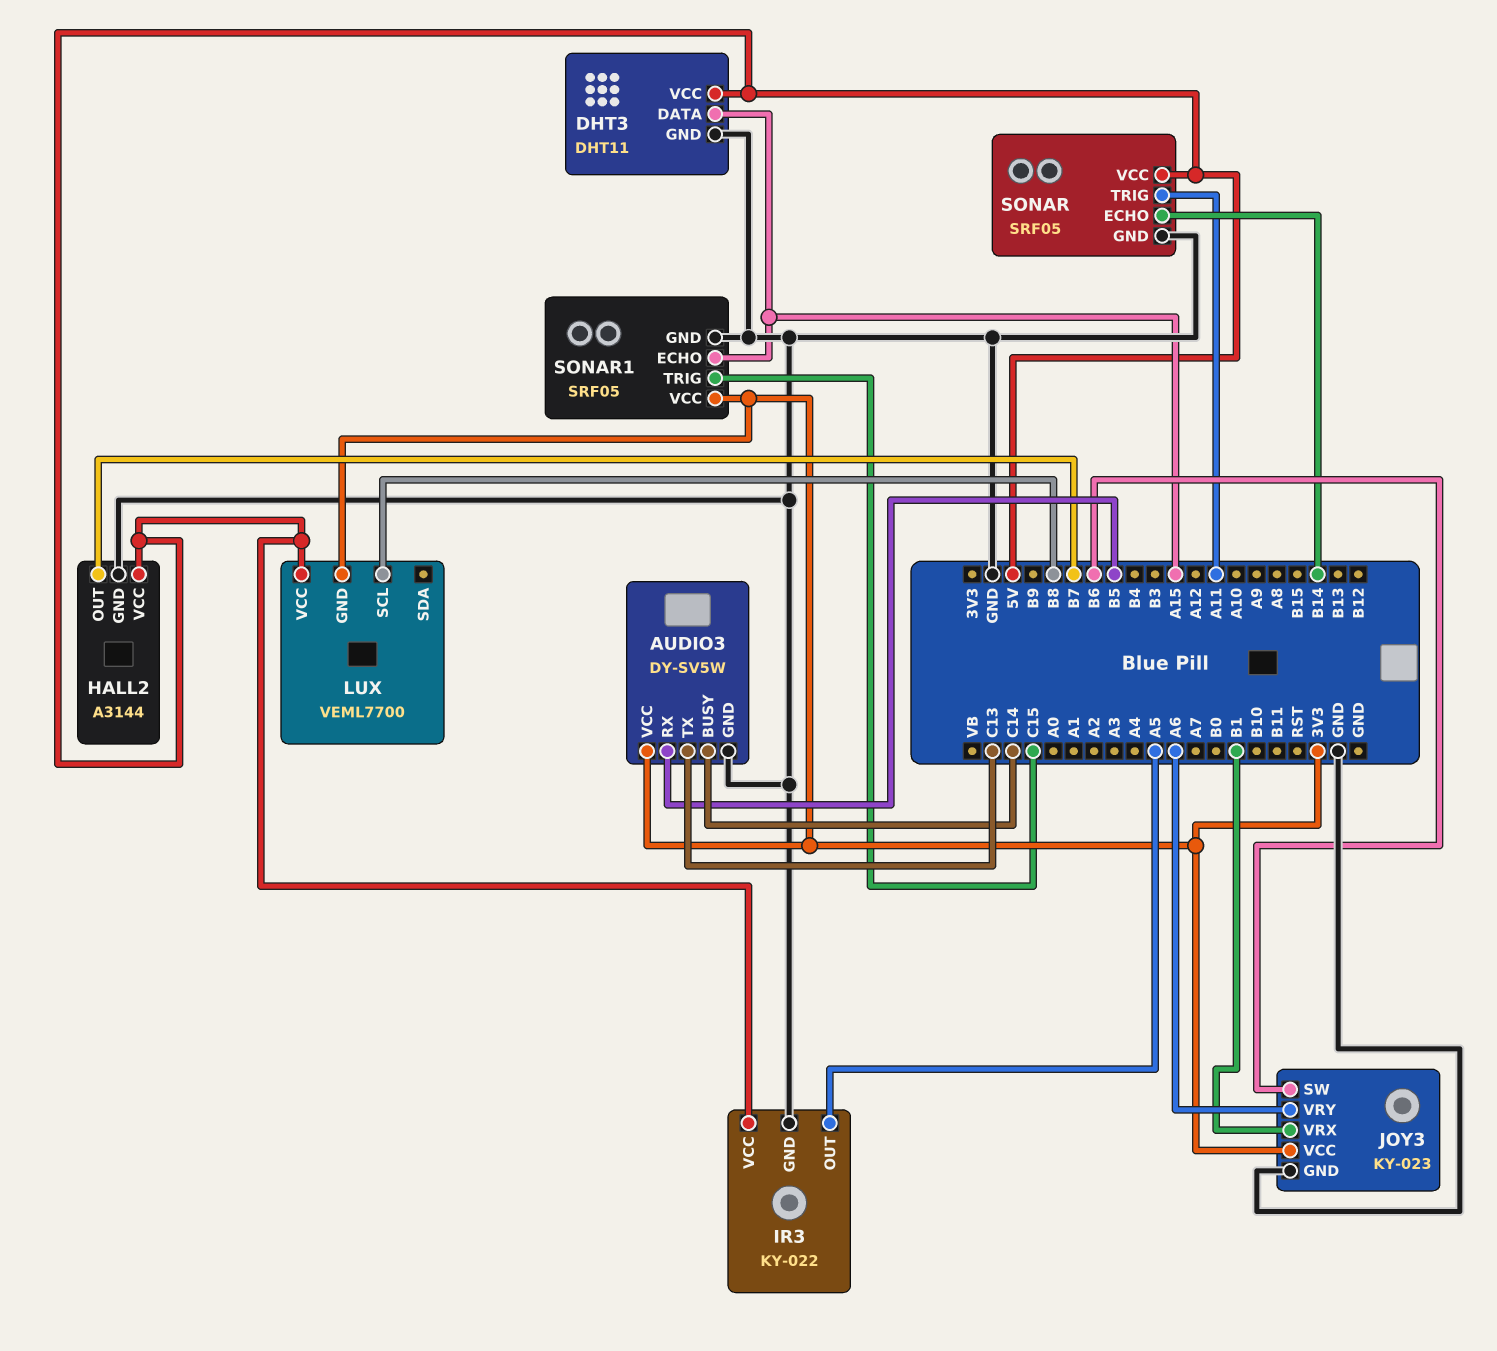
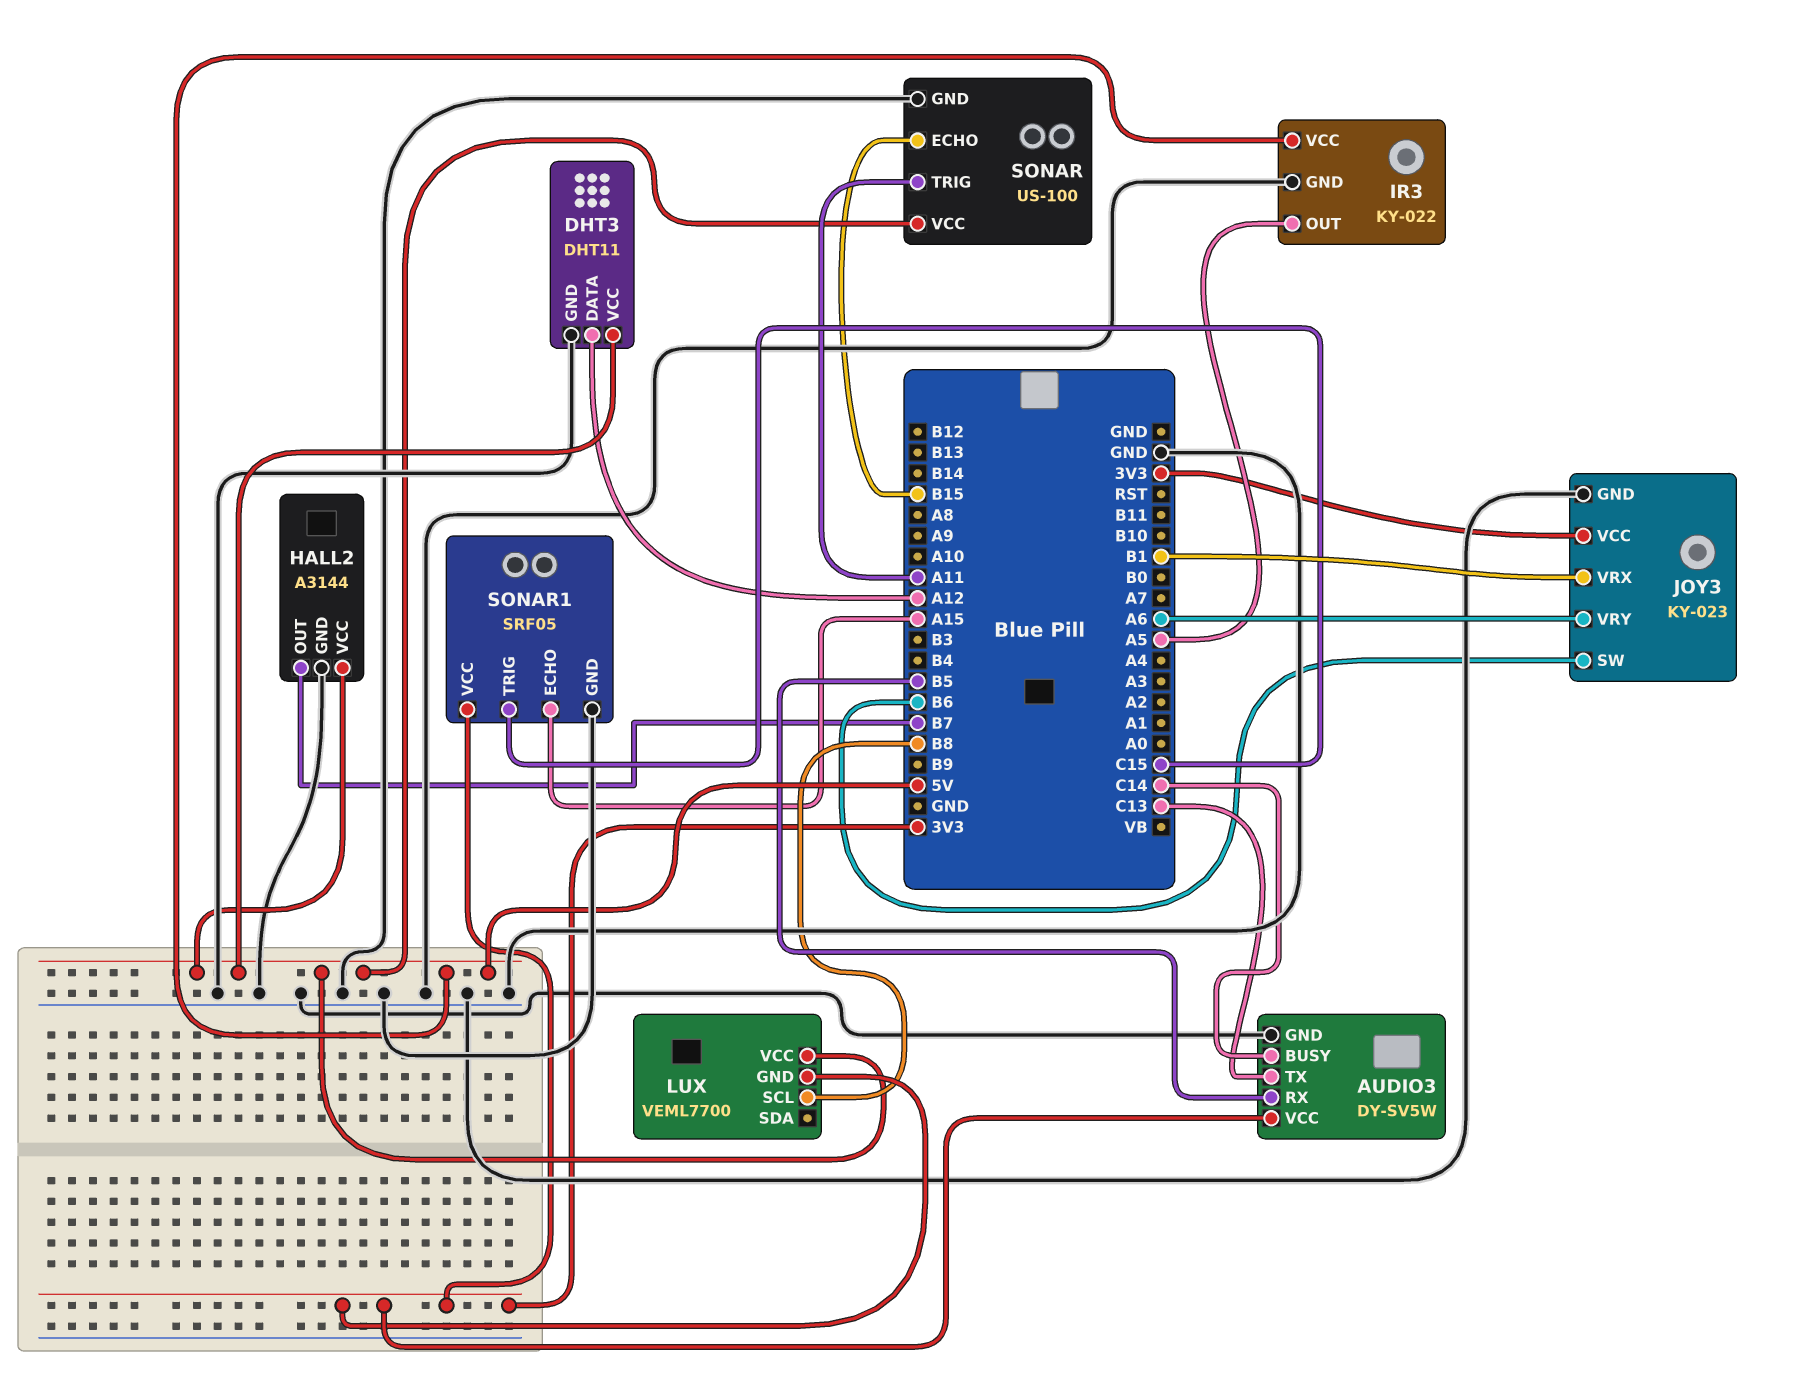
DHT3 pin DATA: A15 -> A12
SONAR: SRF05 -> US-100
SONAR pin ECHO: B14 -> B15

